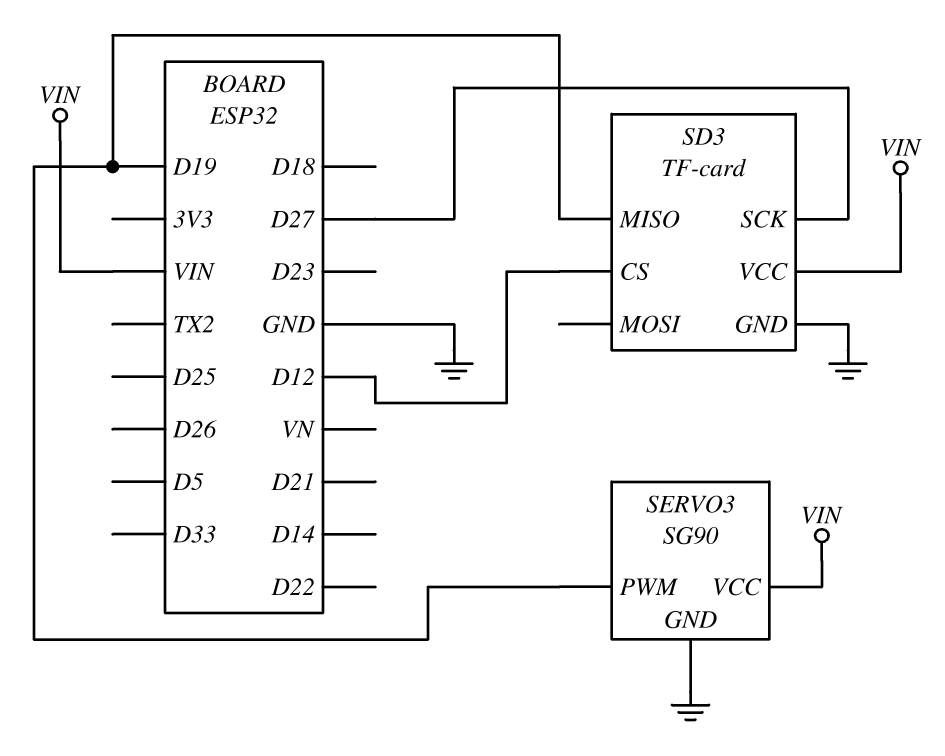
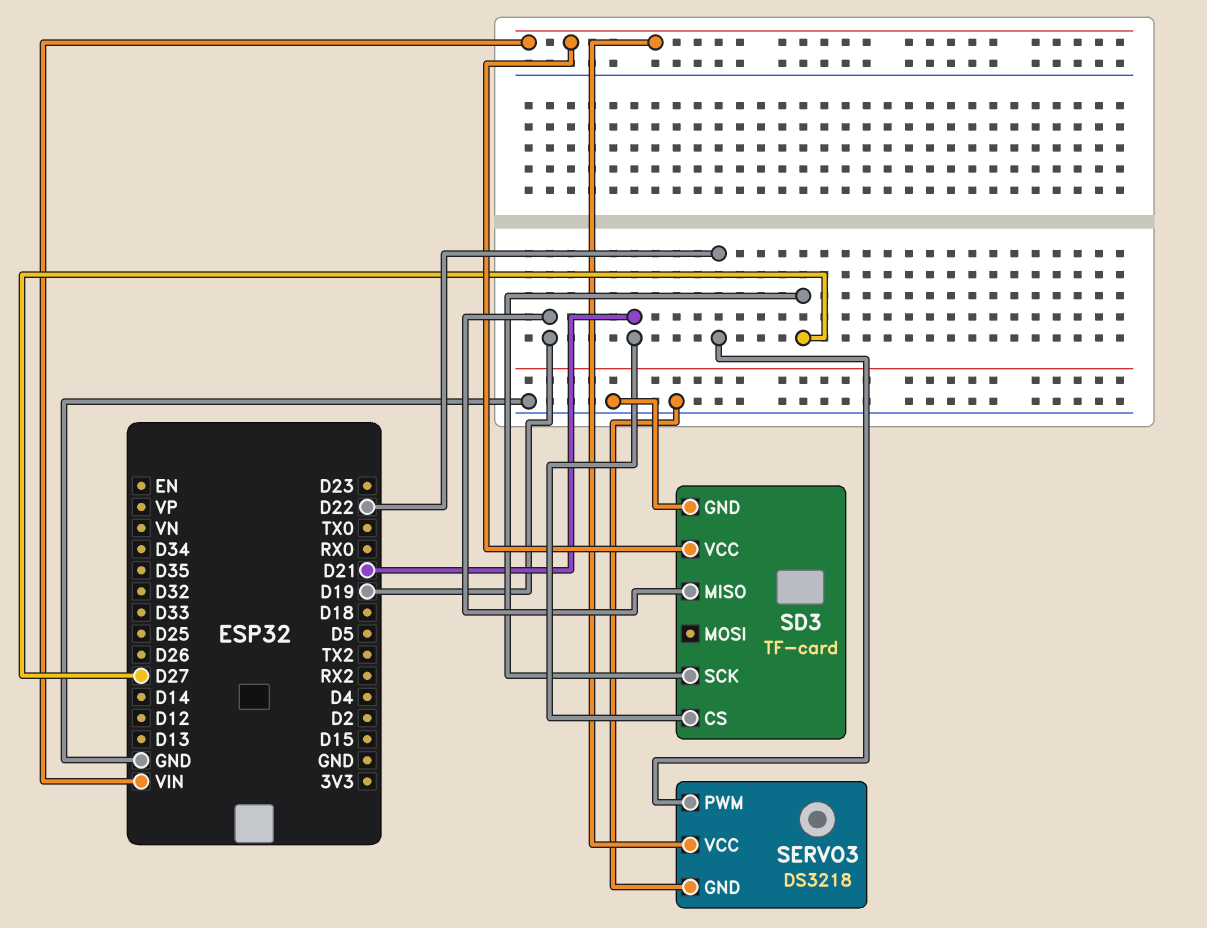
SD3 pin CS: D12 -> D21
SERVO3: SG90 -> DS3218
SERVO3 pin PWM: D19 -> D22

